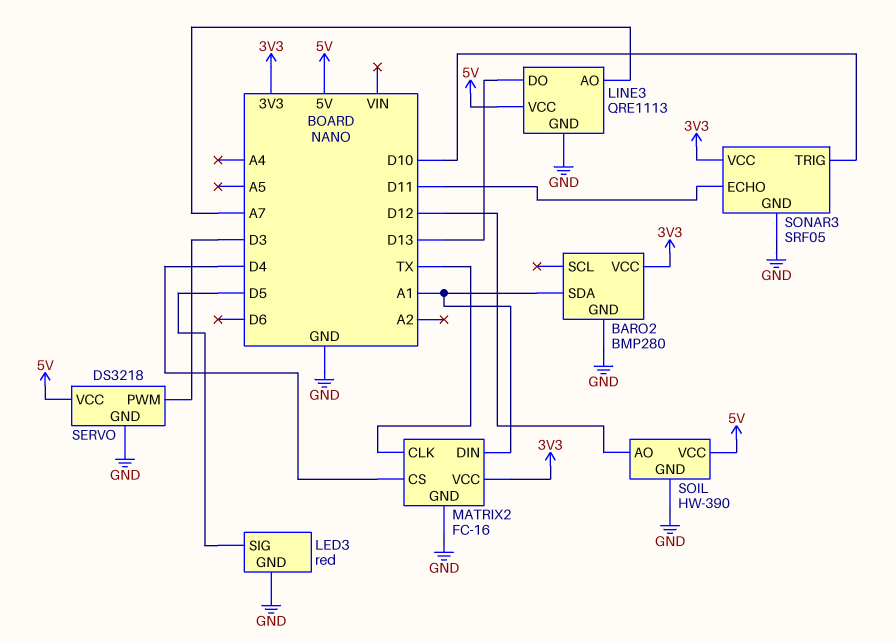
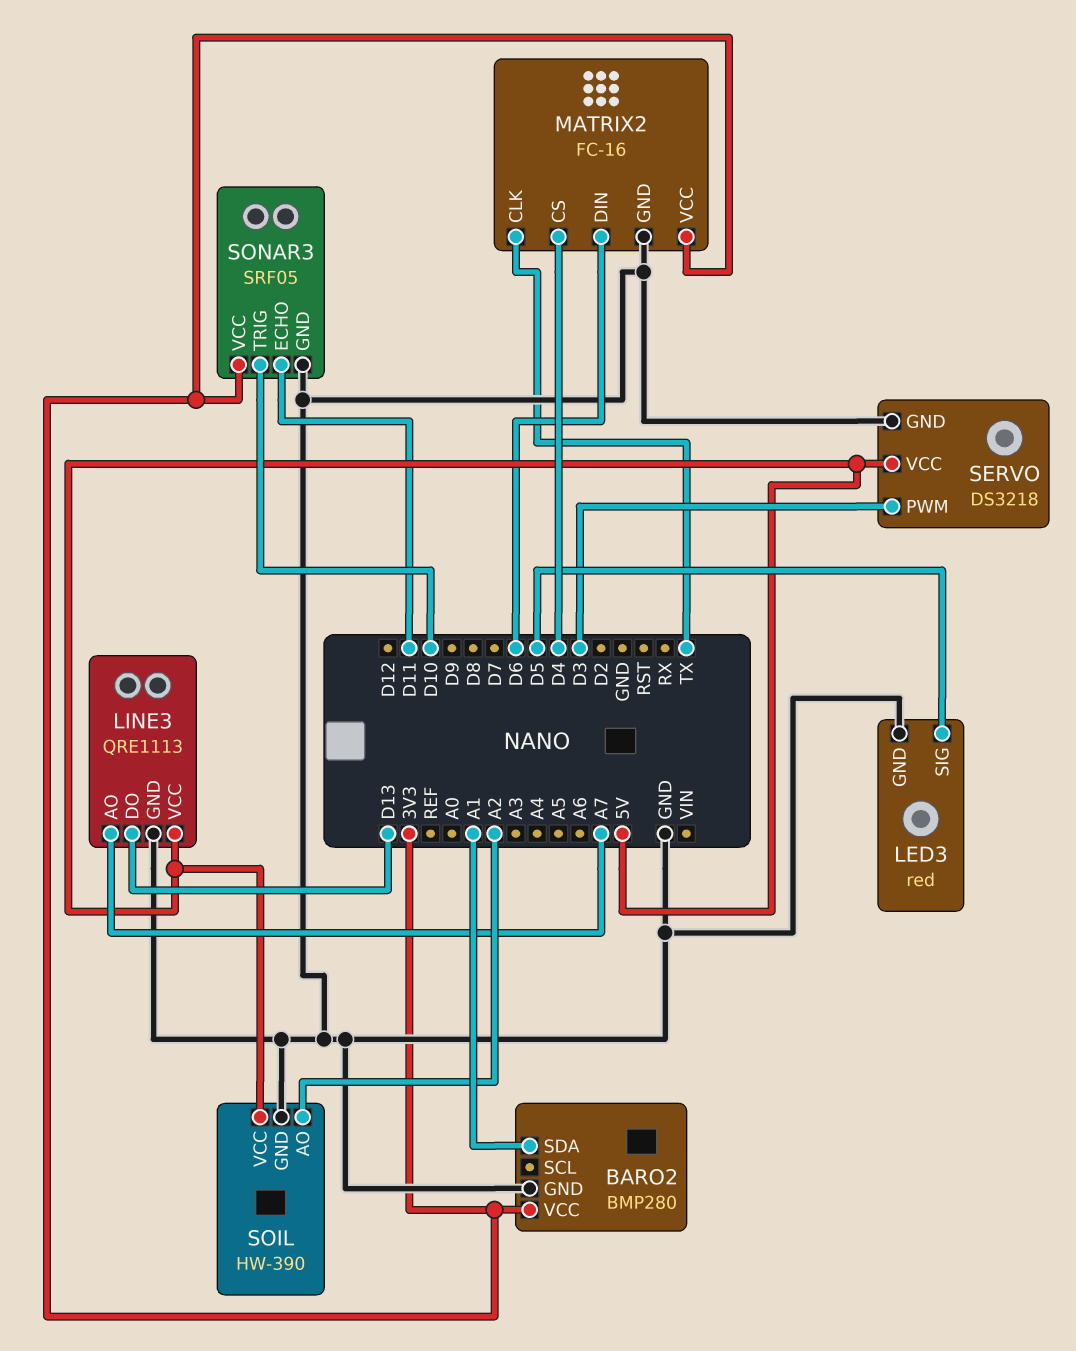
MATRIX2 pin DIN: A1 -> D6
SOIL pin AO: D12 -> A2

